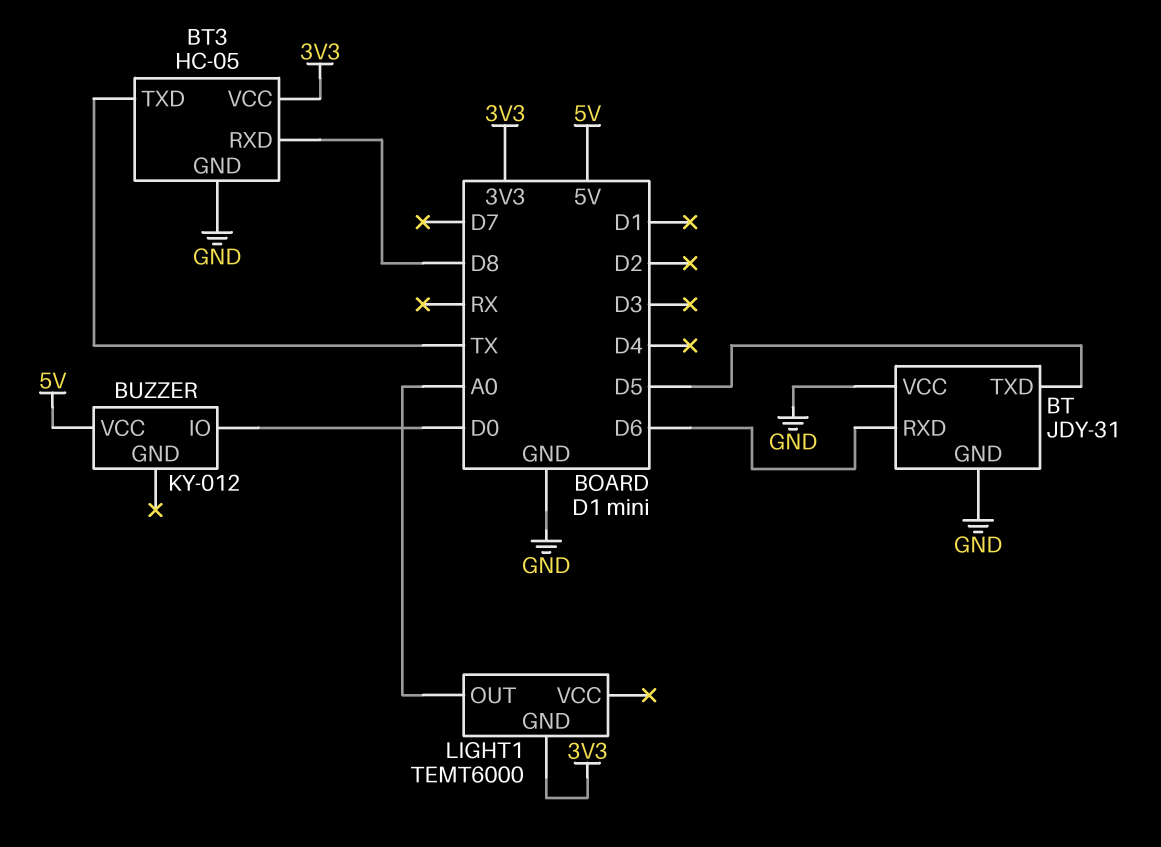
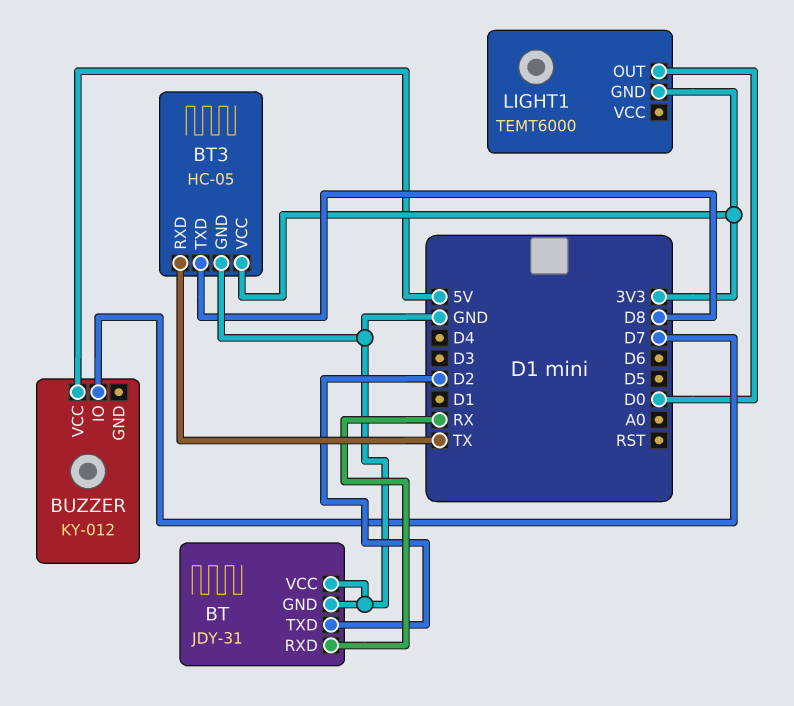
BT pin RXD: D6 -> RX
BT pin TXD: D5 -> D2
BT3 pin RXD: D8 -> TX
BT3 pin TXD: TX -> D8
BUZZER pin IO: D0 -> D7
LIGHT1 pin OUT: A0 -> D0

